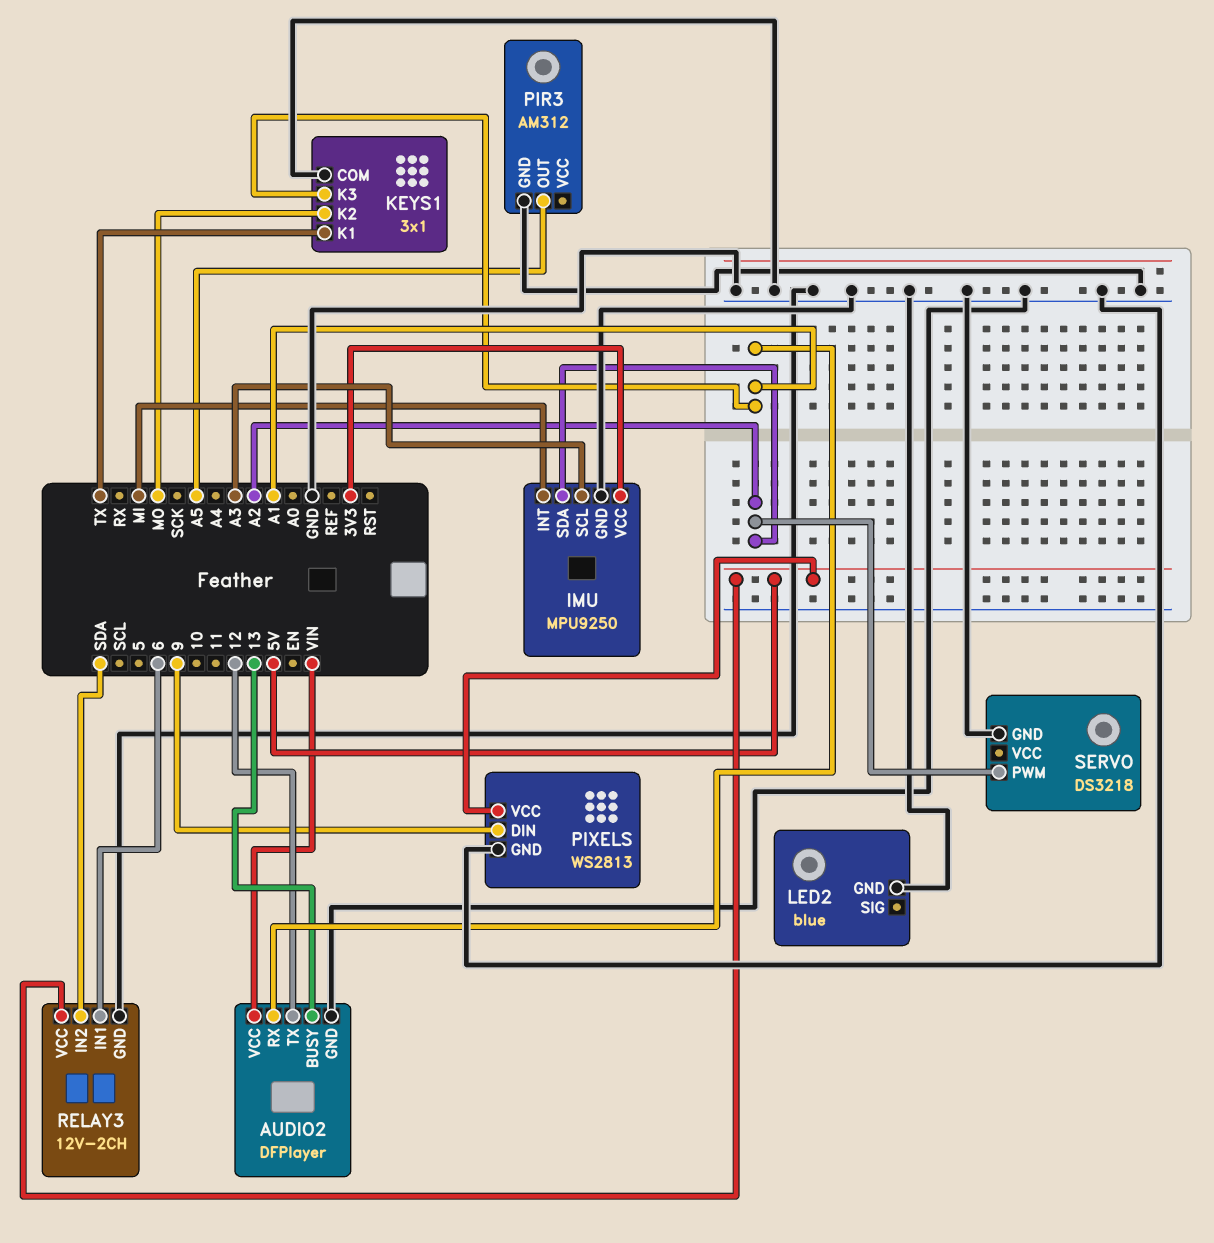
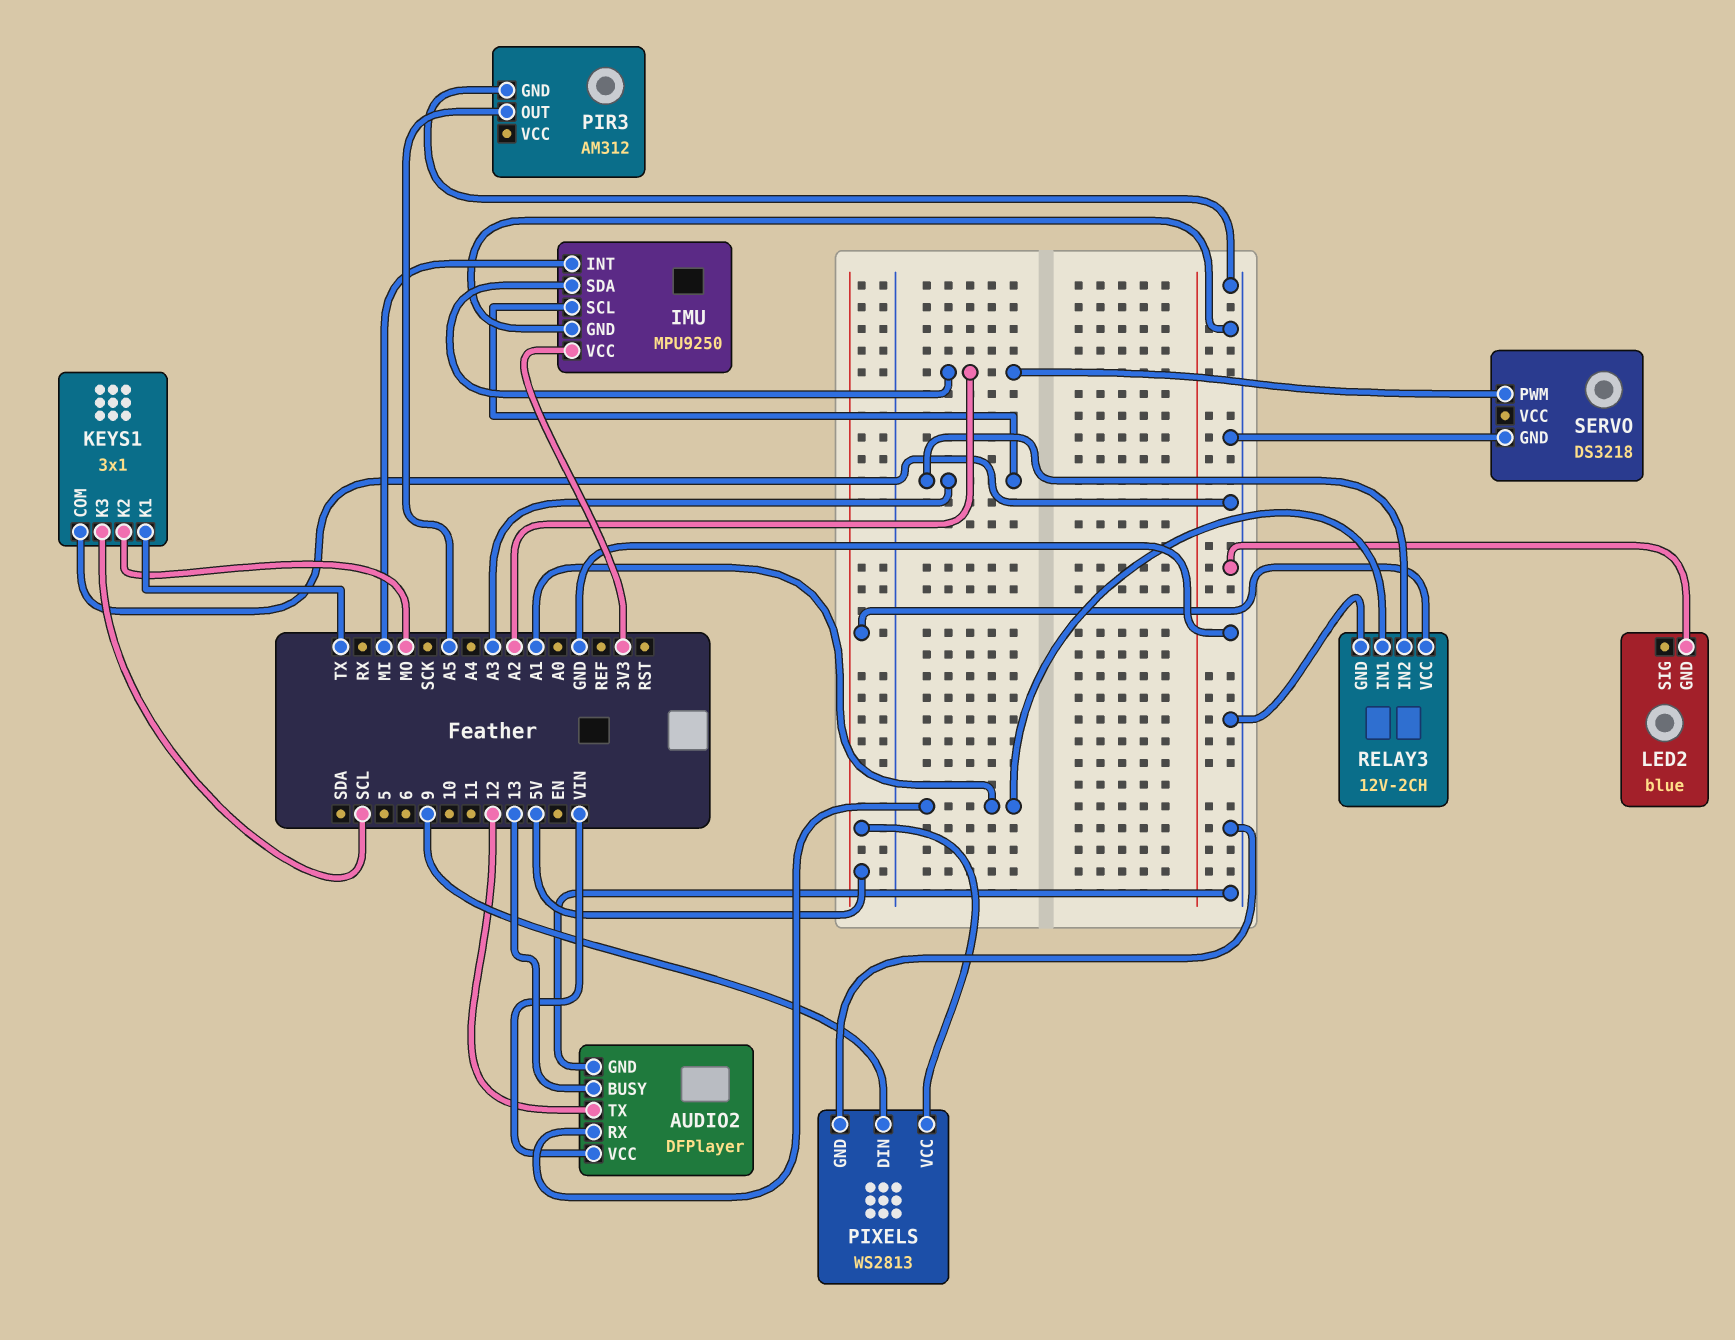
KEYS1 pin K3: A1 -> SCL
RELAY3 pin IN1: 6 -> A1
RELAY3 pin IN2: SDA -> A3

